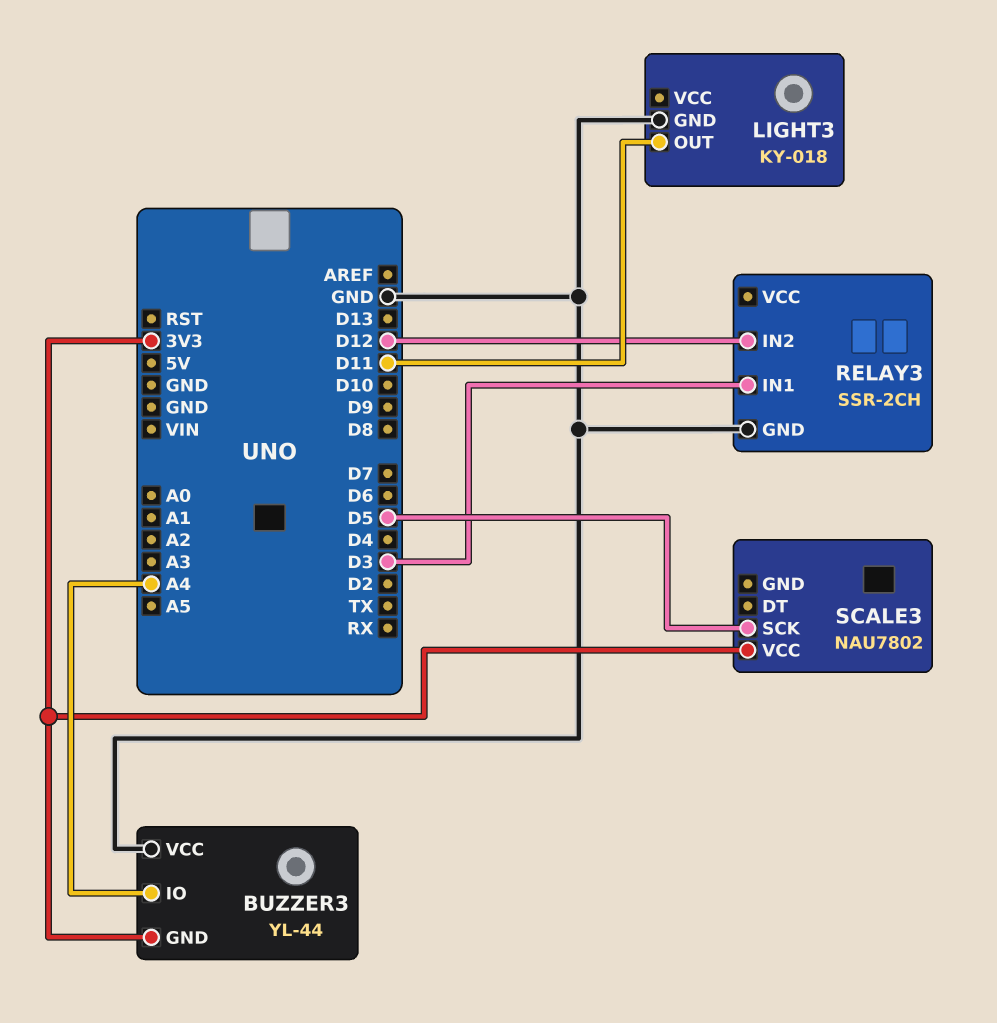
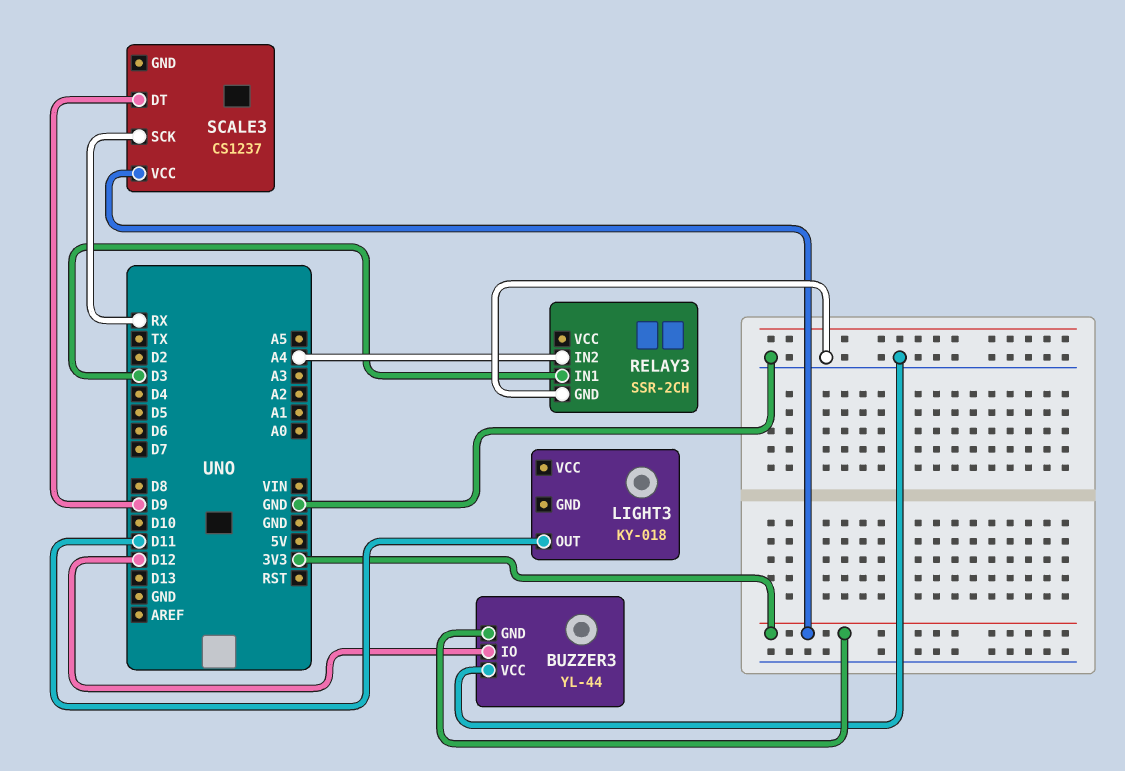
BUZZER3 pin IO: A4 -> D12
LIGHT3 pin GND: GND -> none
RELAY3 pin IN2: D12 -> A4
SCALE3: NAU7802 -> CS1237
SCALE3 pin DT: none -> D9
SCALE3 pin SCK: D5 -> RX

